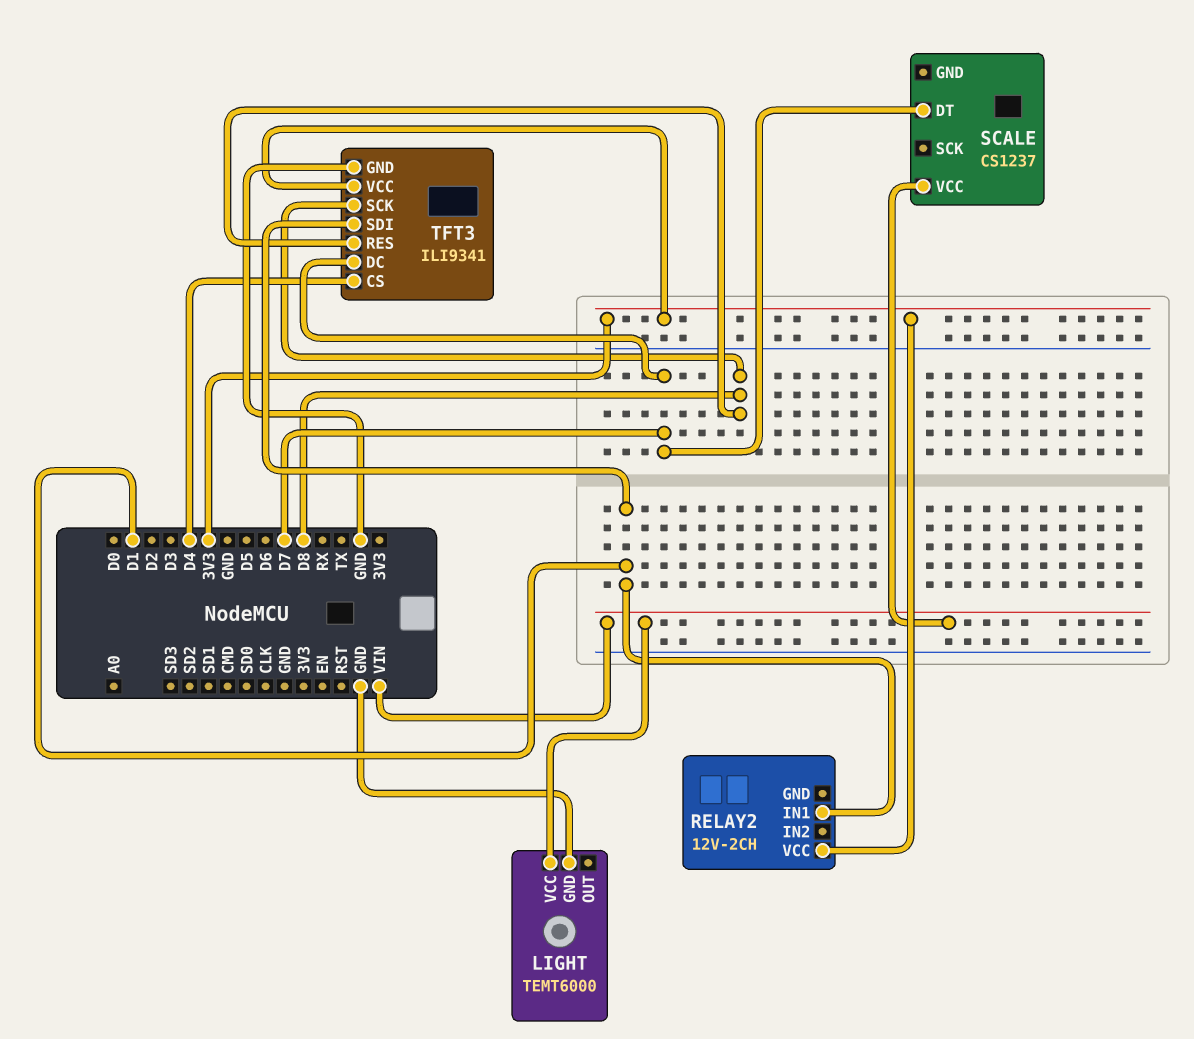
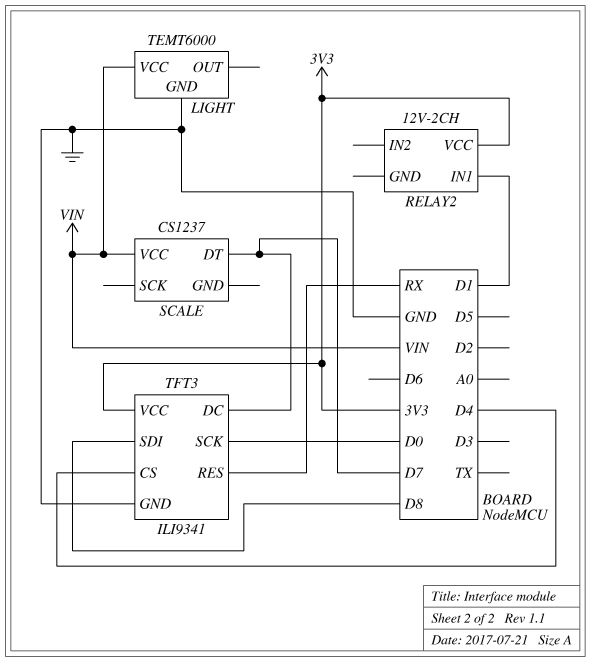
TFT3 pin RES: D8 -> RX
TFT3 pin SCK: D8 -> D0
TFT3 pin SDI: D1 -> D8

